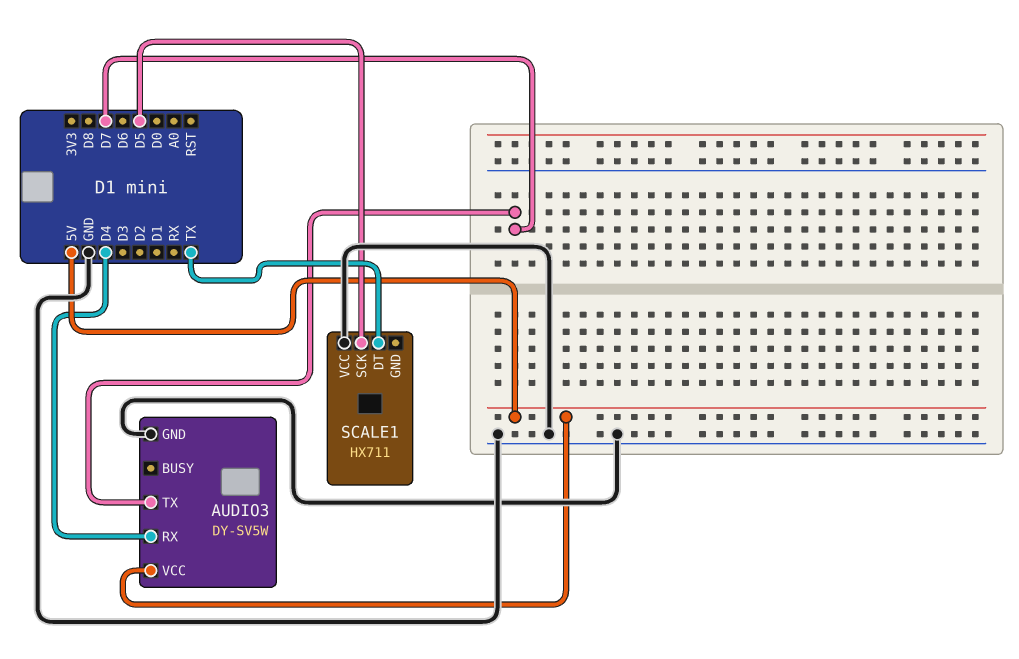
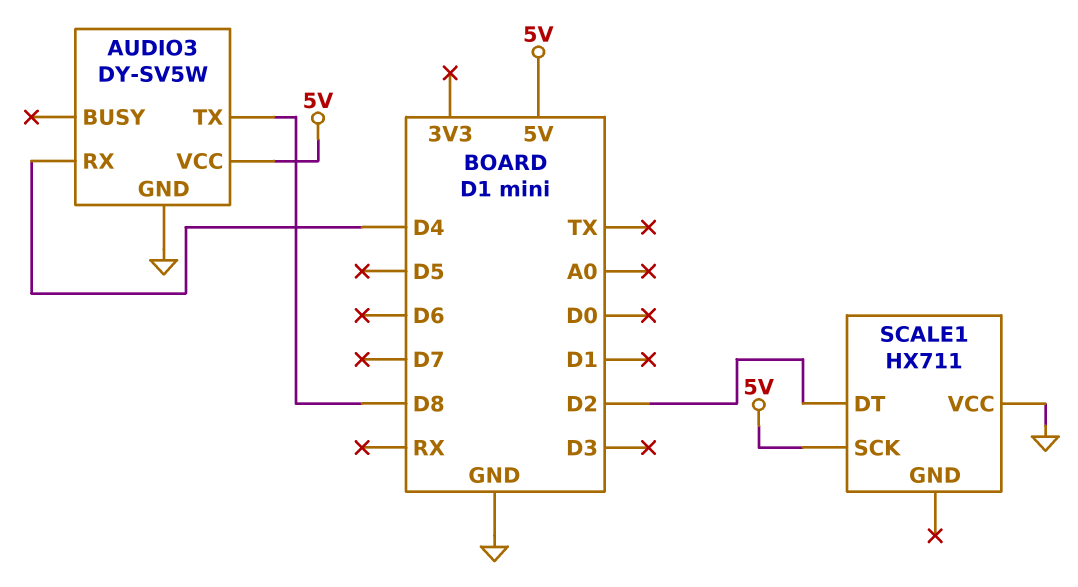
AUDIO3 pin TX: D7 -> D8
SCALE1 pin DT: TX -> D2
SCALE1 pin SCK: D5 -> 5V

